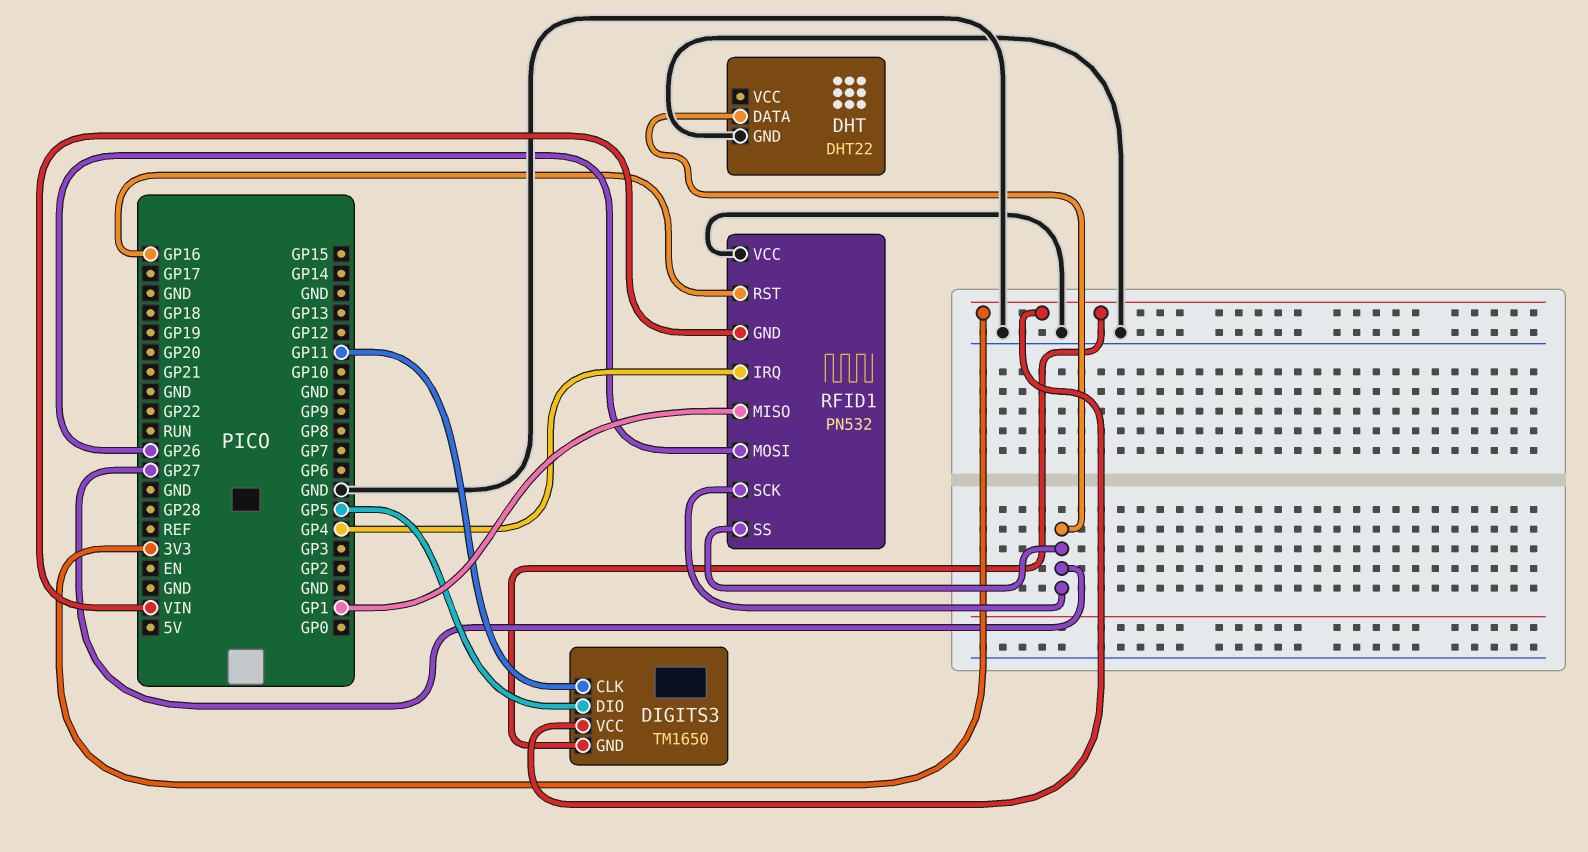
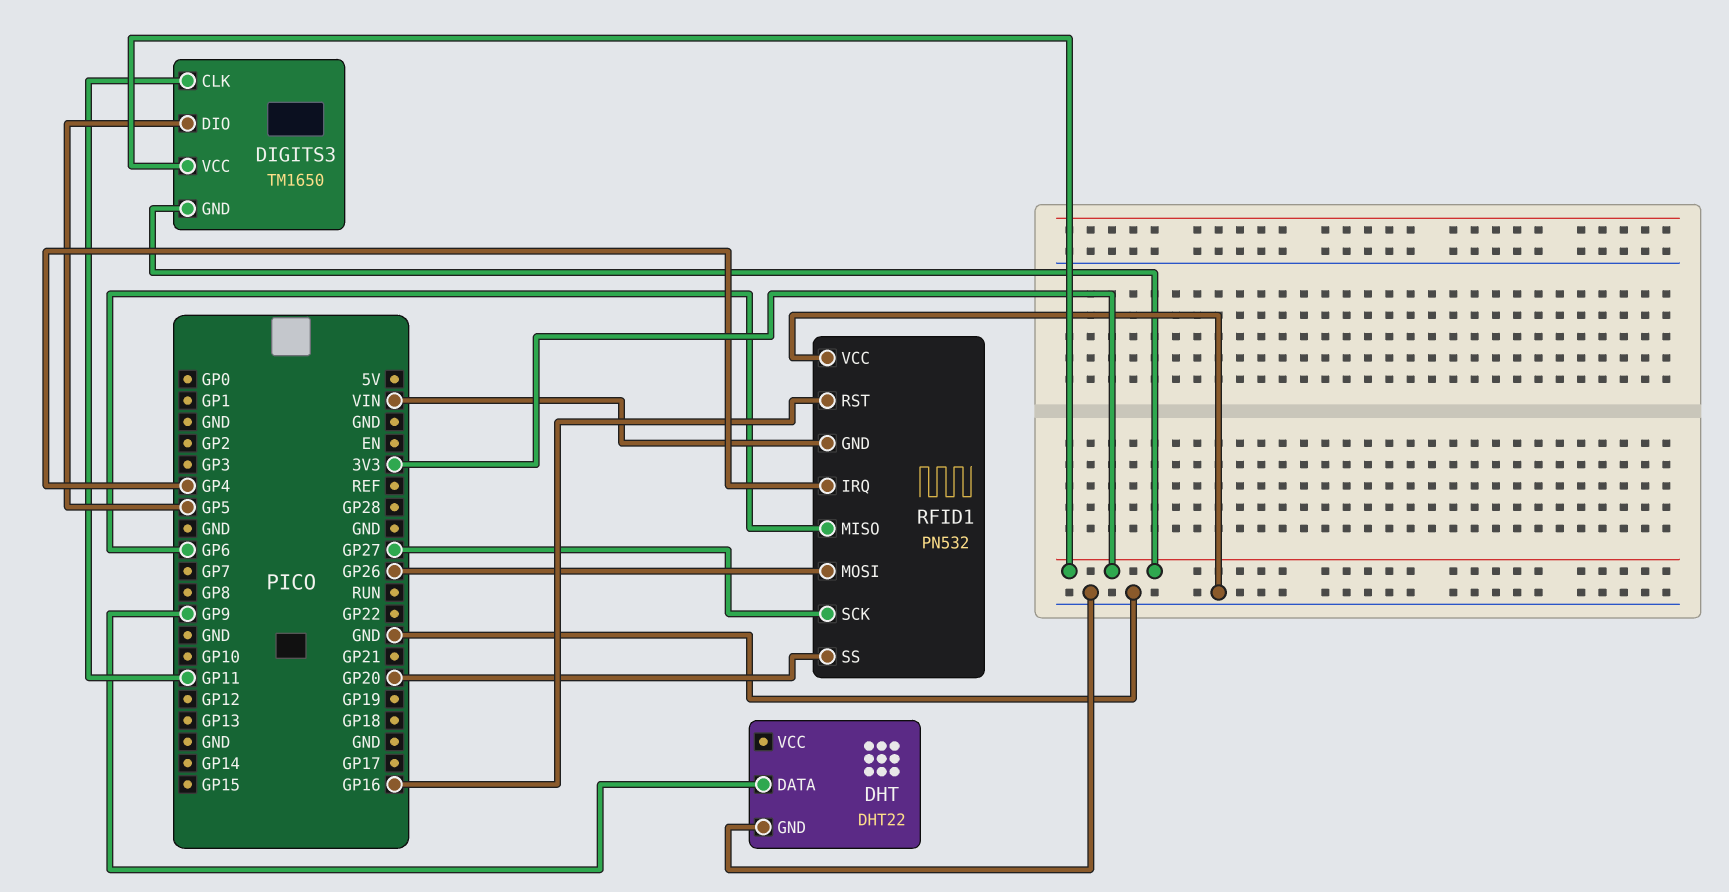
DHT pin DATA: GP27 -> GP9
RFID1 pin MISO: GP1 -> GP6
RFID1 pin SS: GP27 -> GP20

